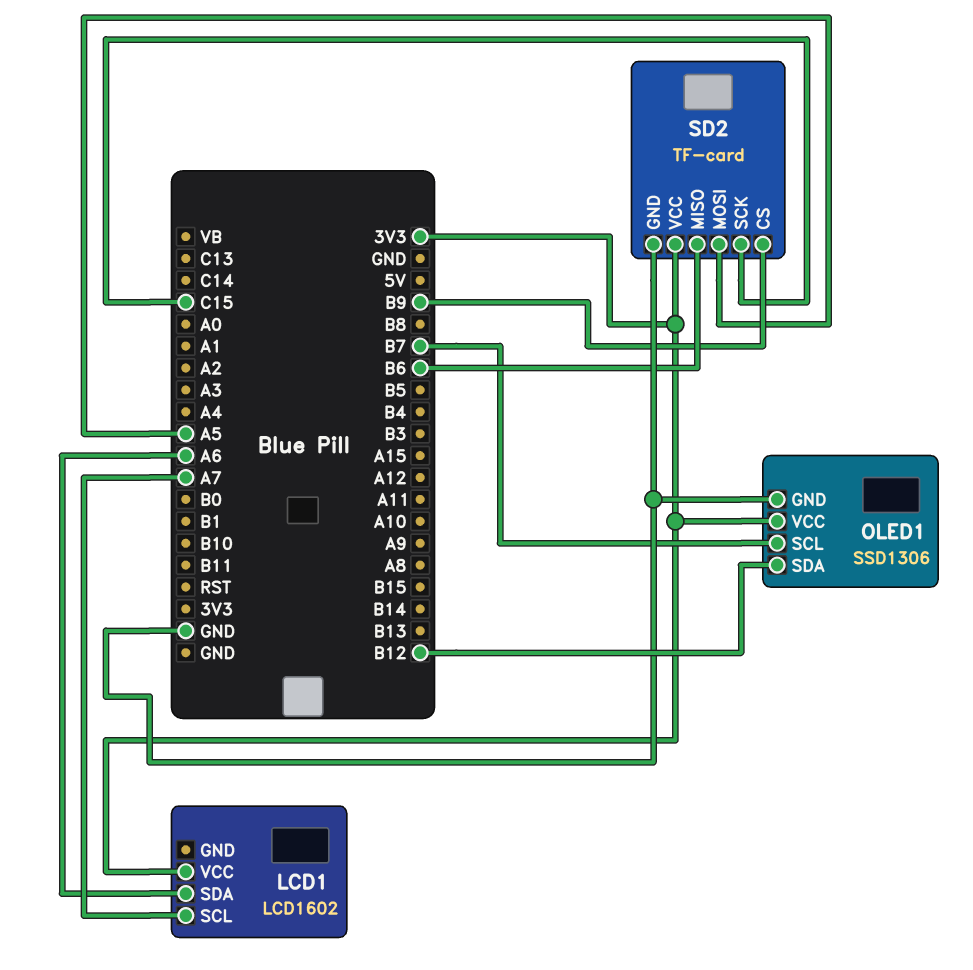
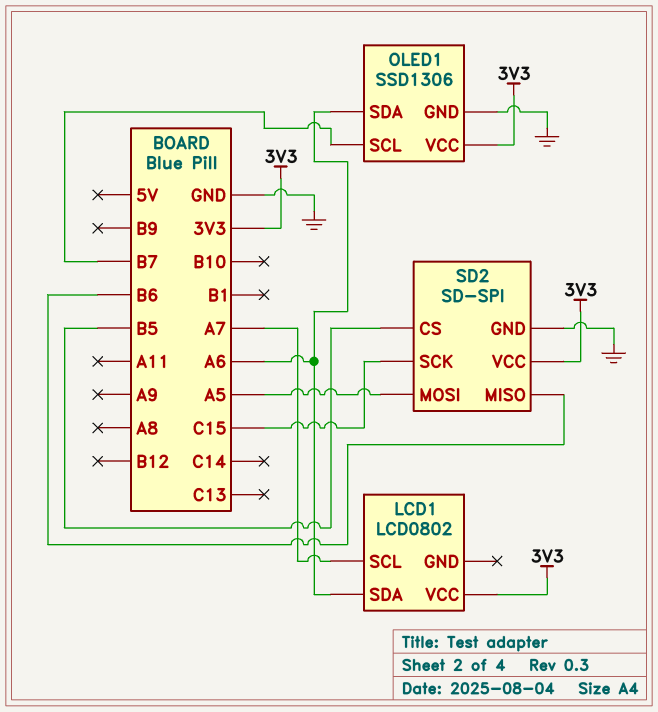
LCD1: LCD1602 -> LCD0802
OLED1 pin SDA: B12 -> A6
SD2: TF-card -> SD-SPI
SD2 pin CS: B9 -> B5

